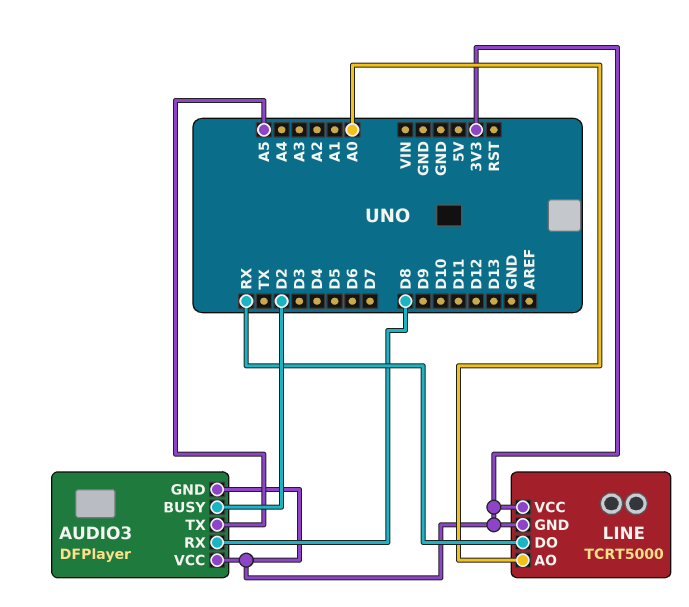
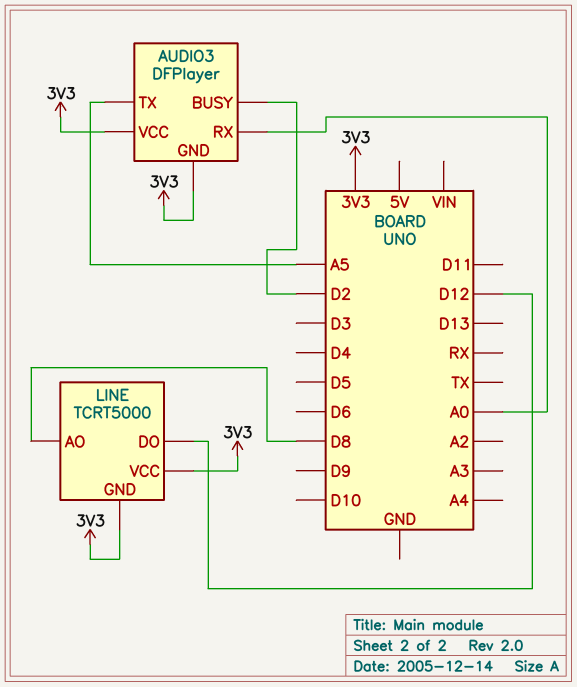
AUDIO3 pin RX: D8 -> A0
LINE pin AO: A0 -> D8
LINE pin DO: RX -> D12

